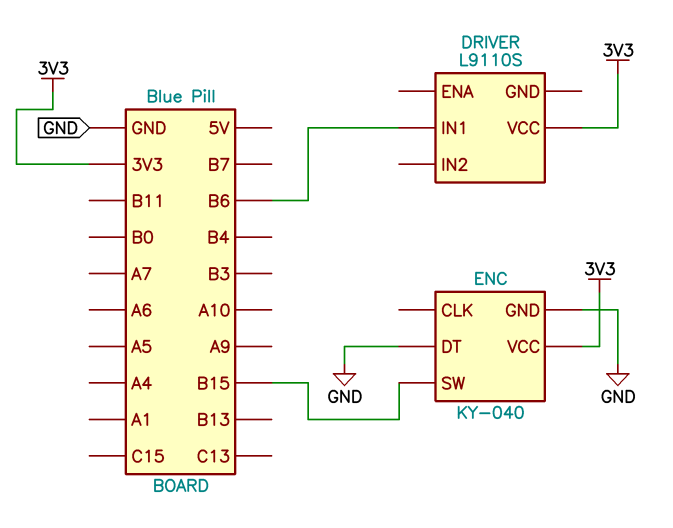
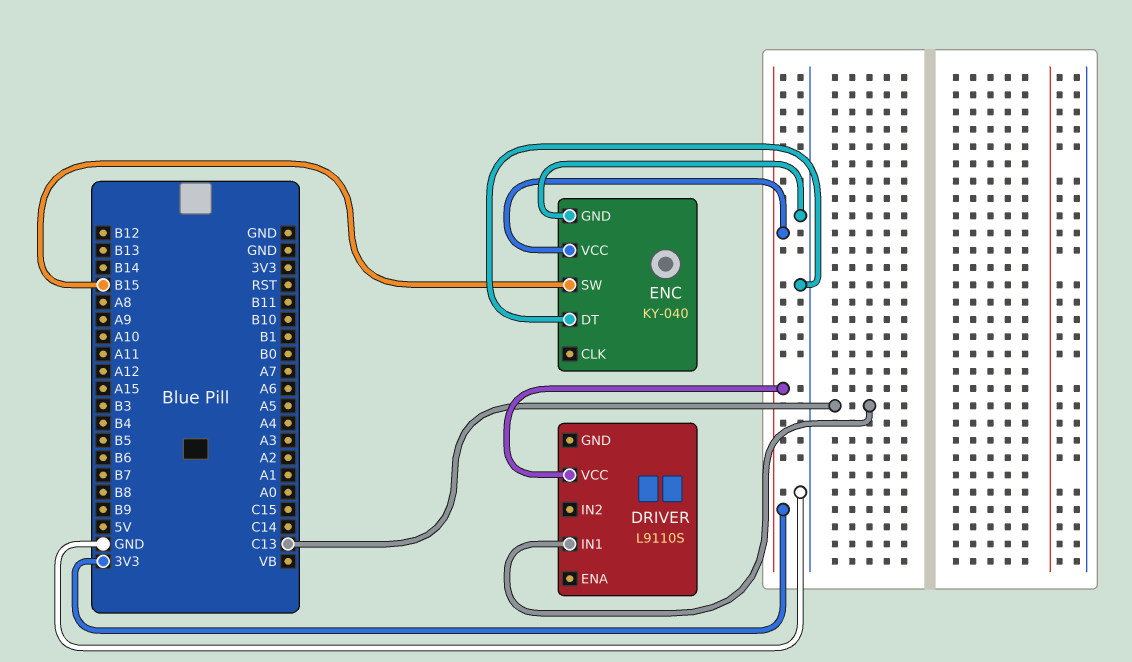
DRIVER pin IN1: B6 -> C13

